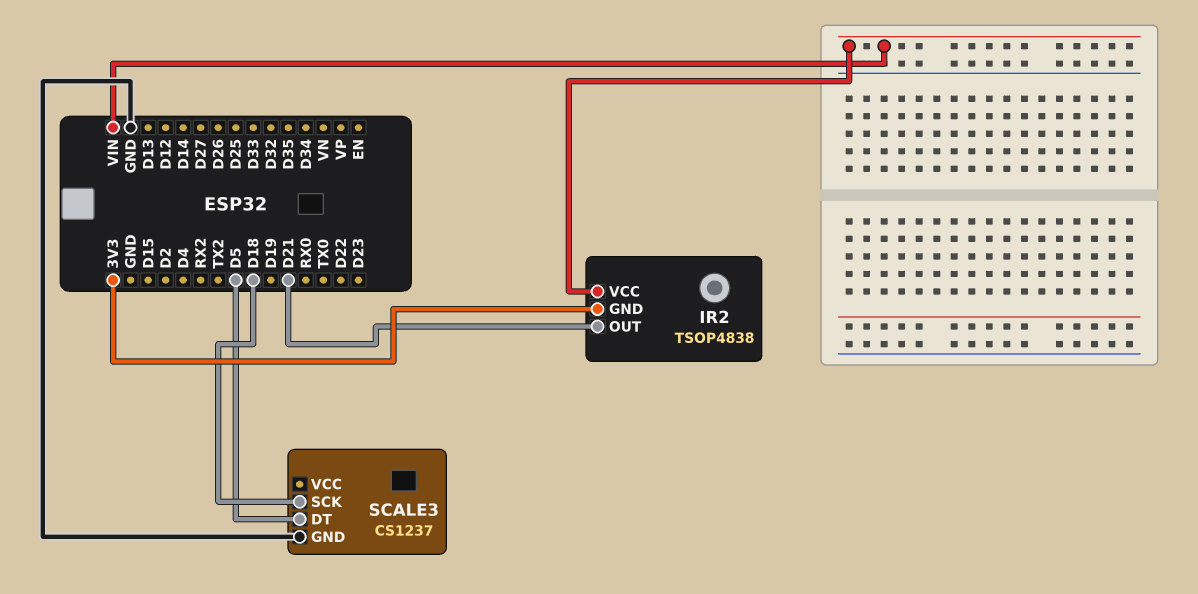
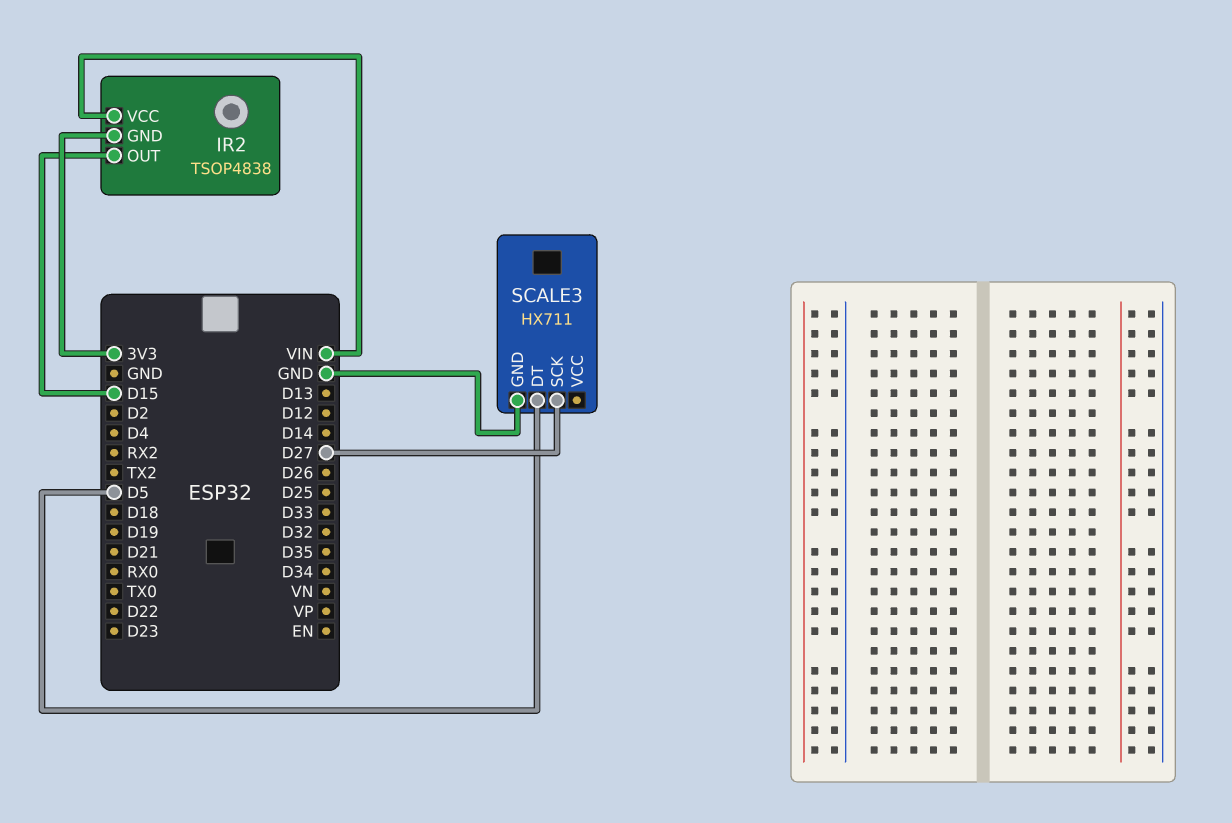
IR2 pin OUT: D21 -> D15
SCALE3: CS1237 -> HX711
SCALE3 pin SCK: D18 -> D27

